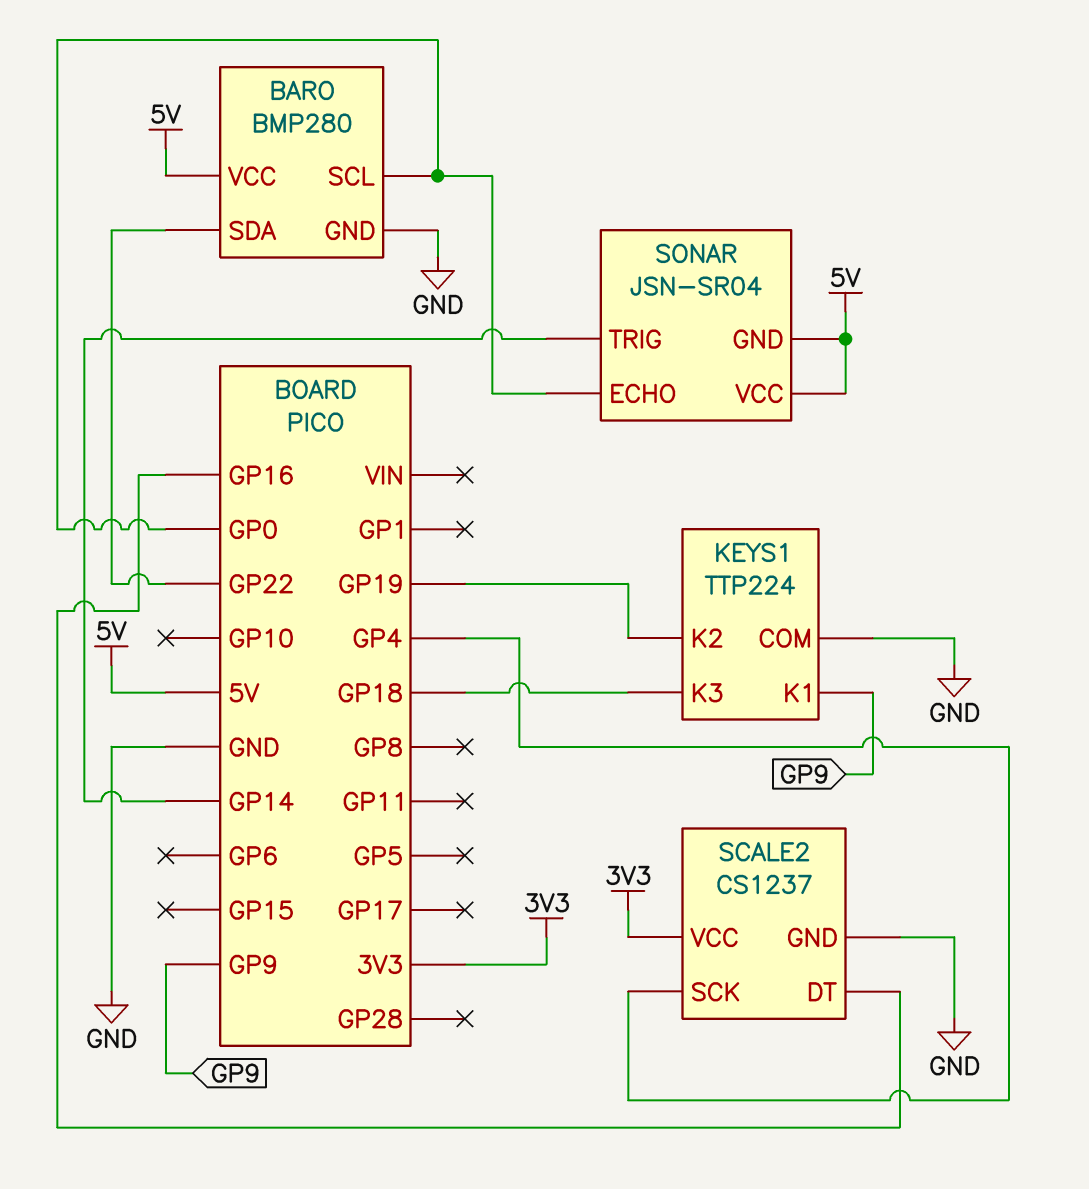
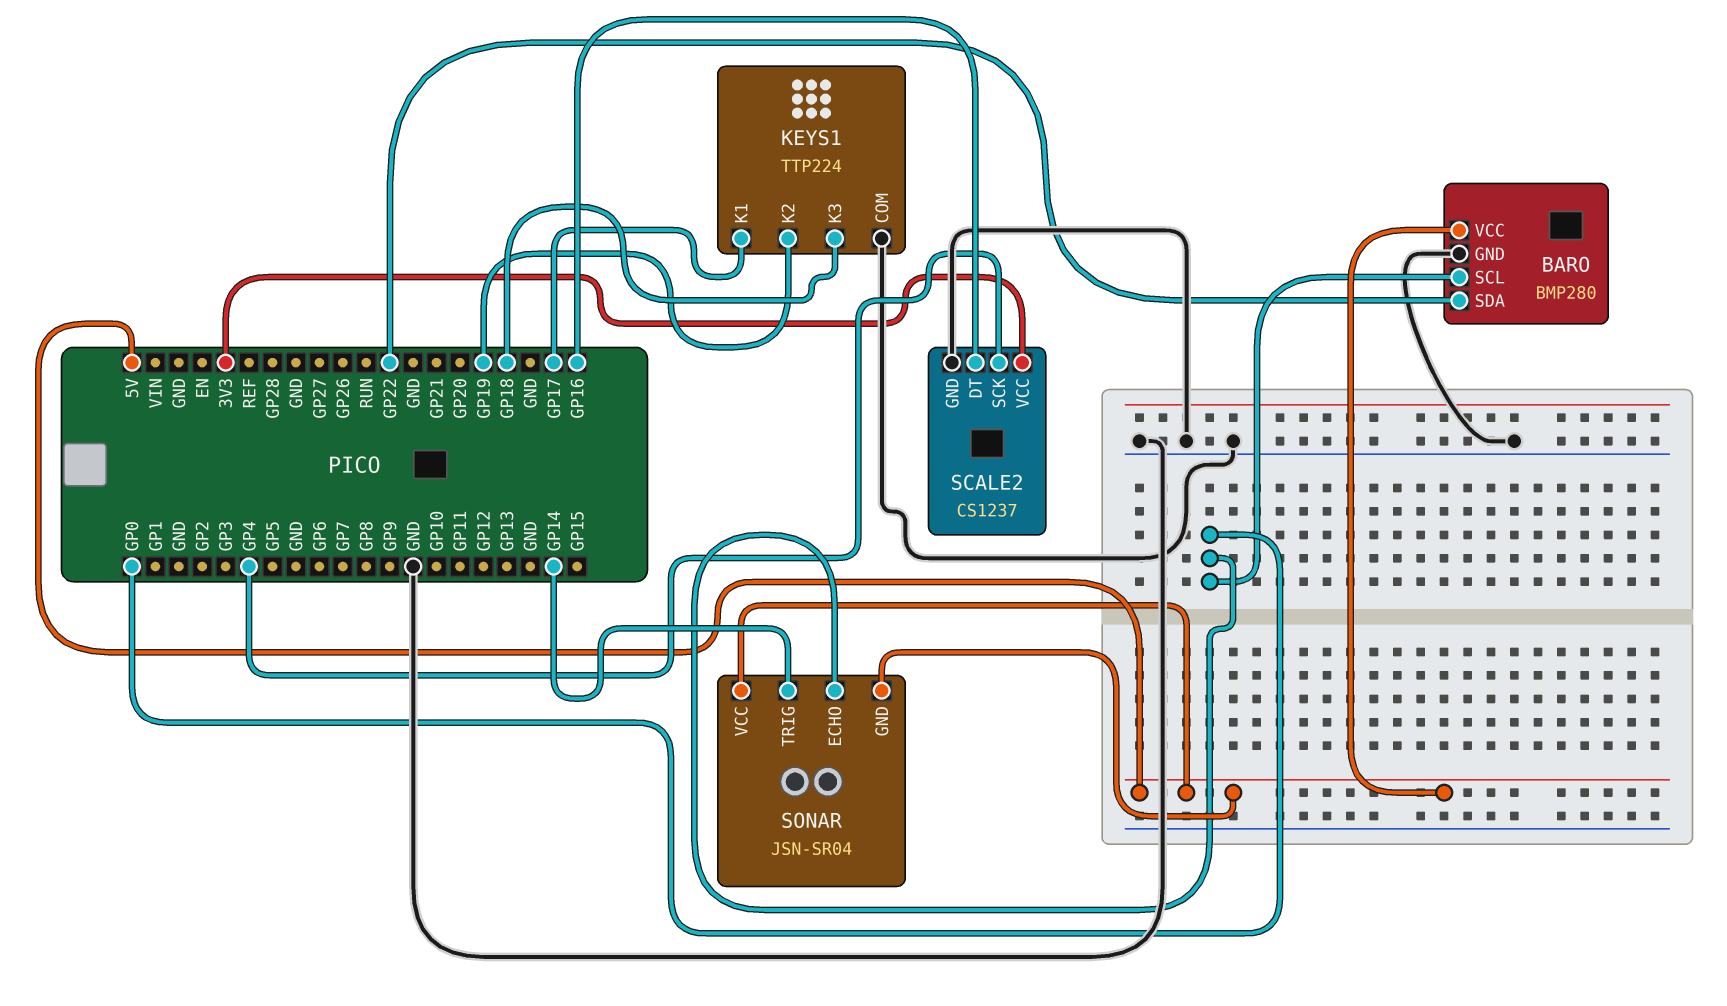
KEYS1 pin K1: GP9 -> GP17

